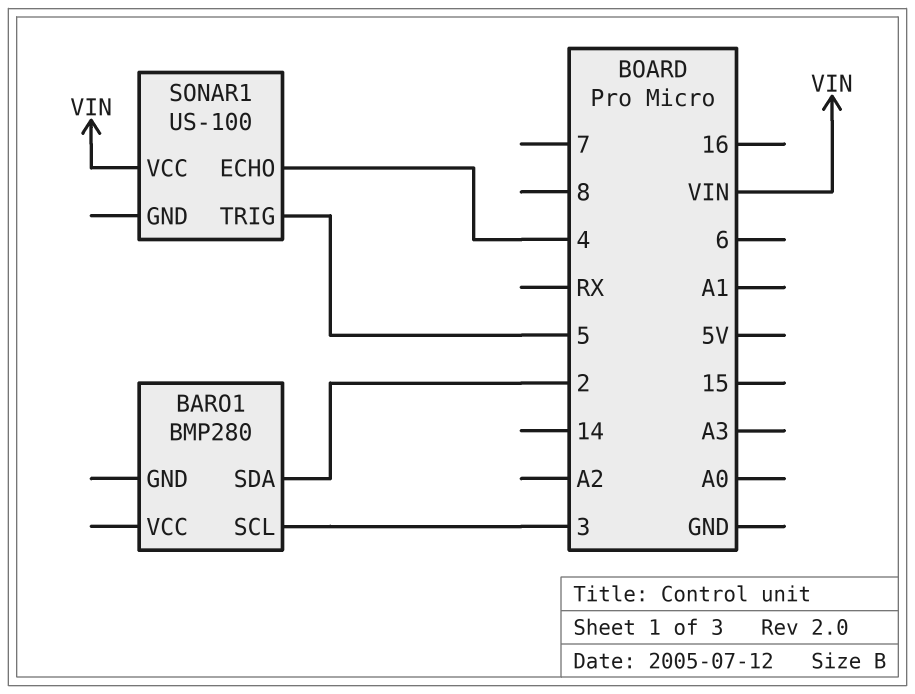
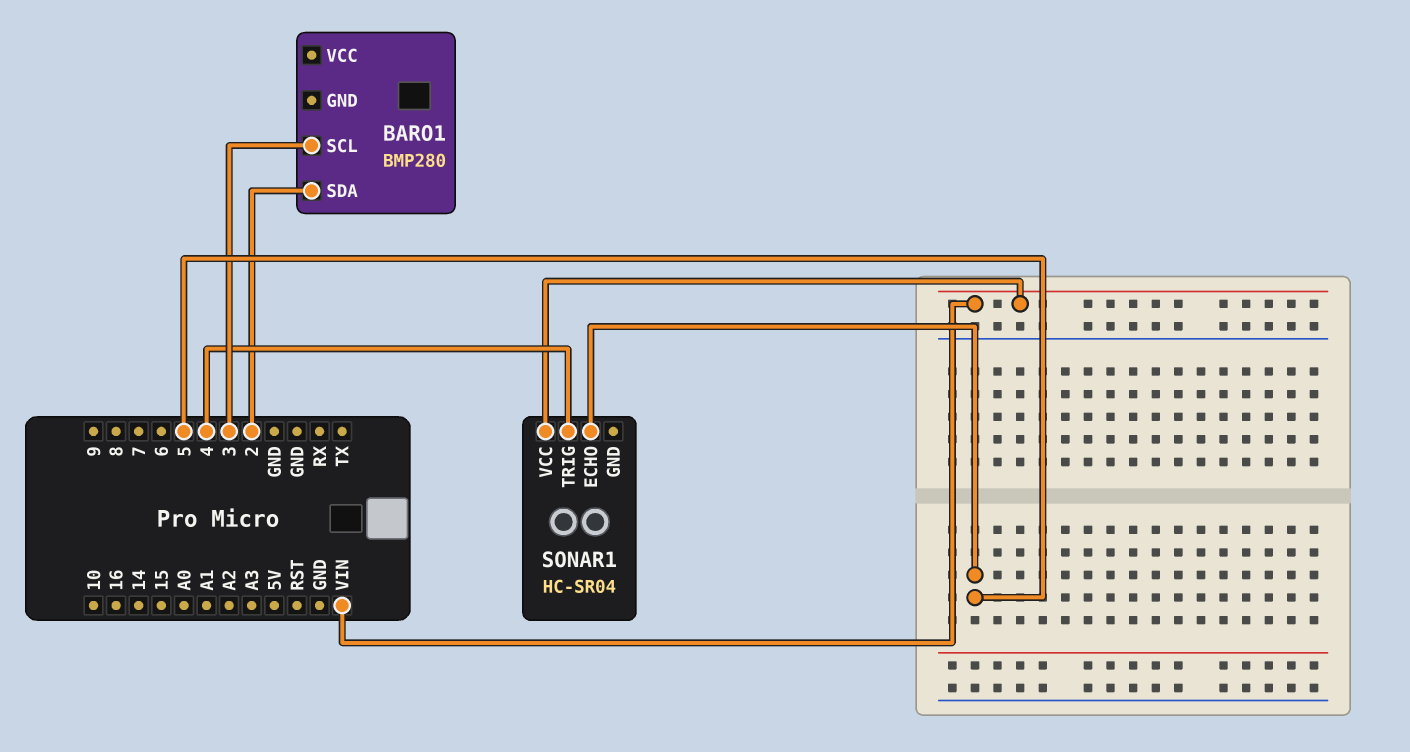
SONAR1: US-100 -> HC-SR04
SONAR1 pin ECHO: 4 -> 5
SONAR1 pin TRIG: 5 -> 4

